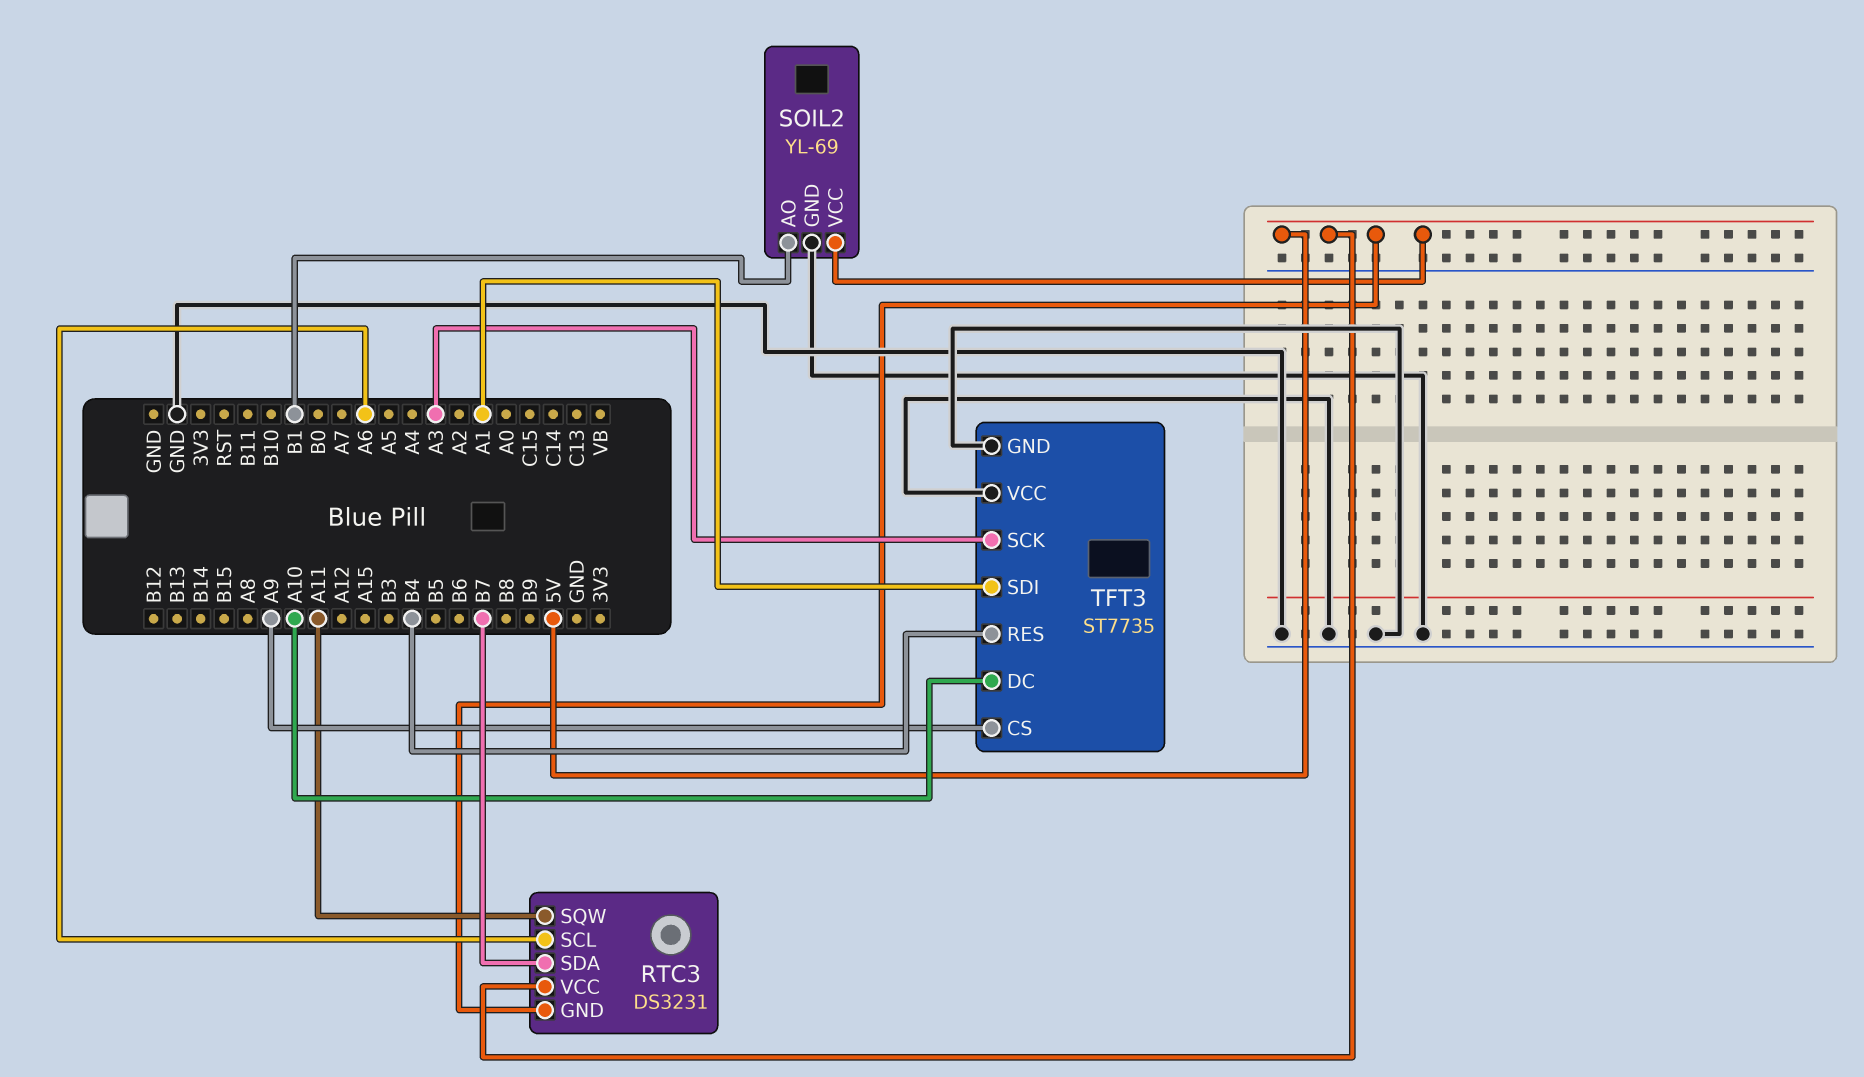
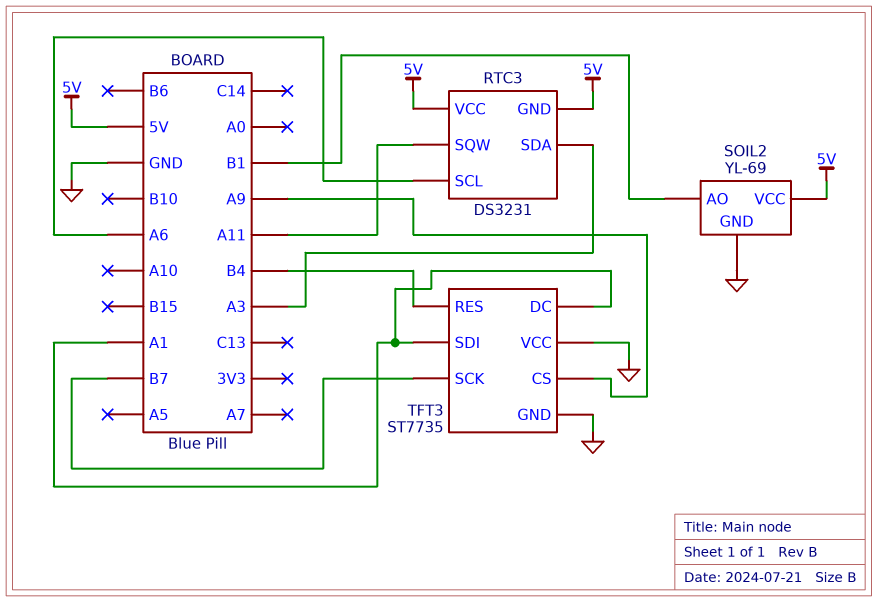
RTC3 pin SDA: B7 -> A3
TFT3 pin DC: A10 -> A1
TFT3 pin SCK: A3 -> B7

